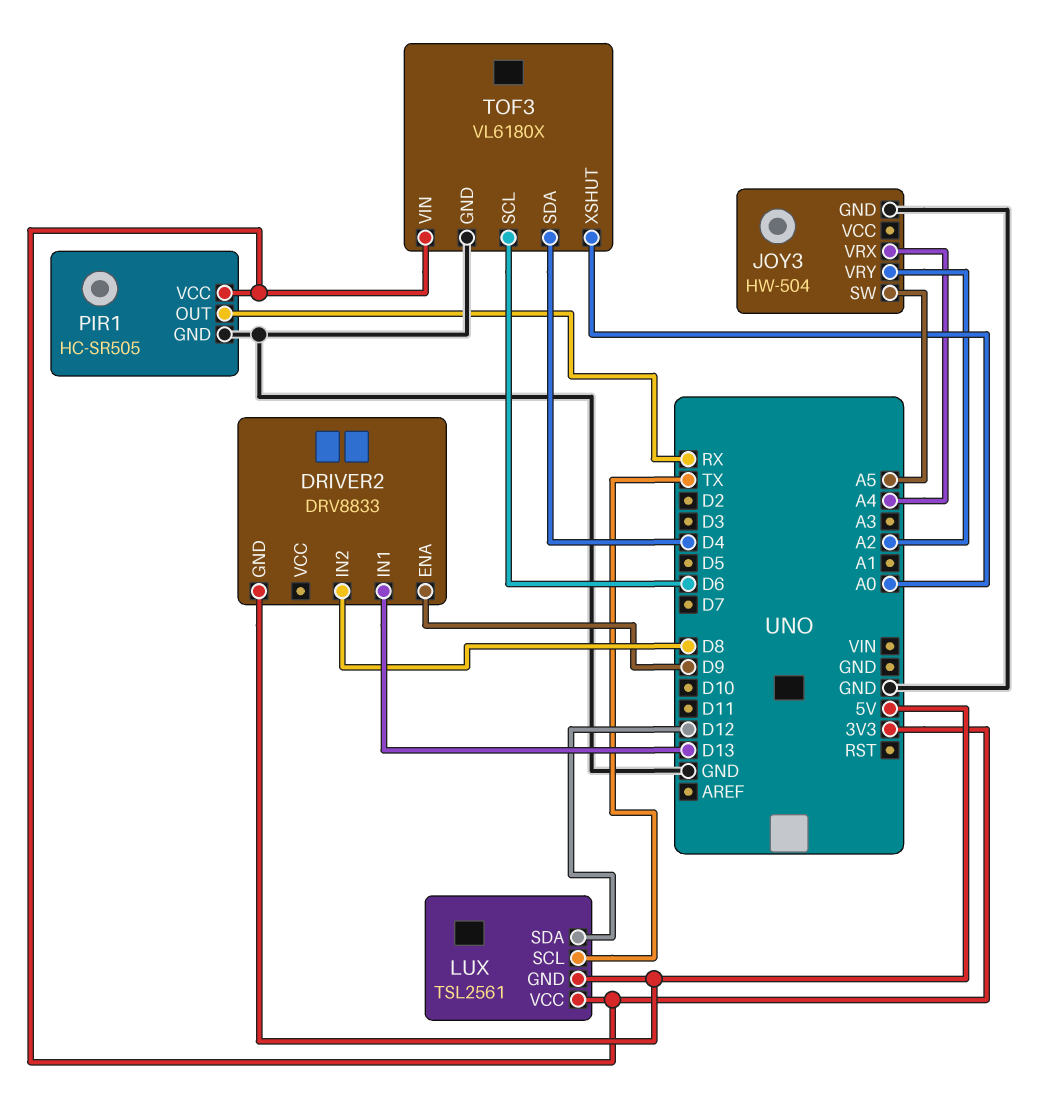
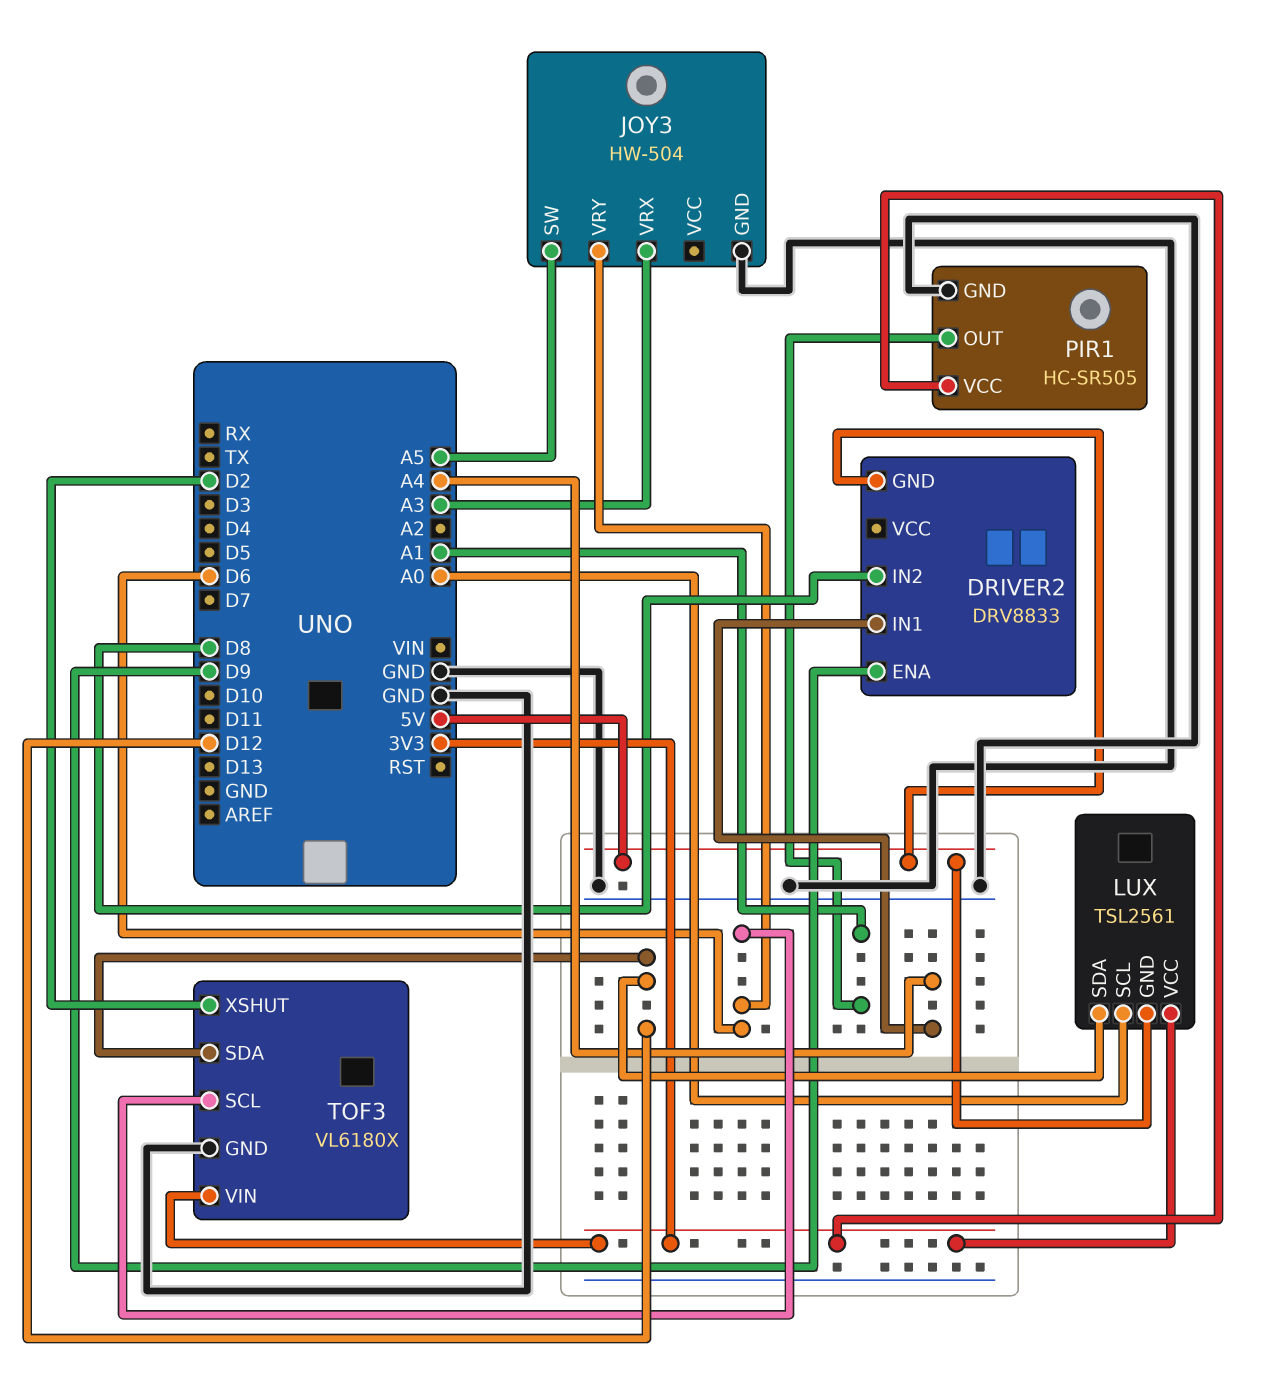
DRIVER2 pin IN1: D13 -> A4
JOY3 pin VRX: A4 -> A3
JOY3 pin VRY: A2 -> D6
LUX pin SCL: TX -> A0
PIR1 pin OUT: RX -> A1
TOF3 pin SDA: D4 -> D12
TOF3 pin XSHUT: A0 -> D2

